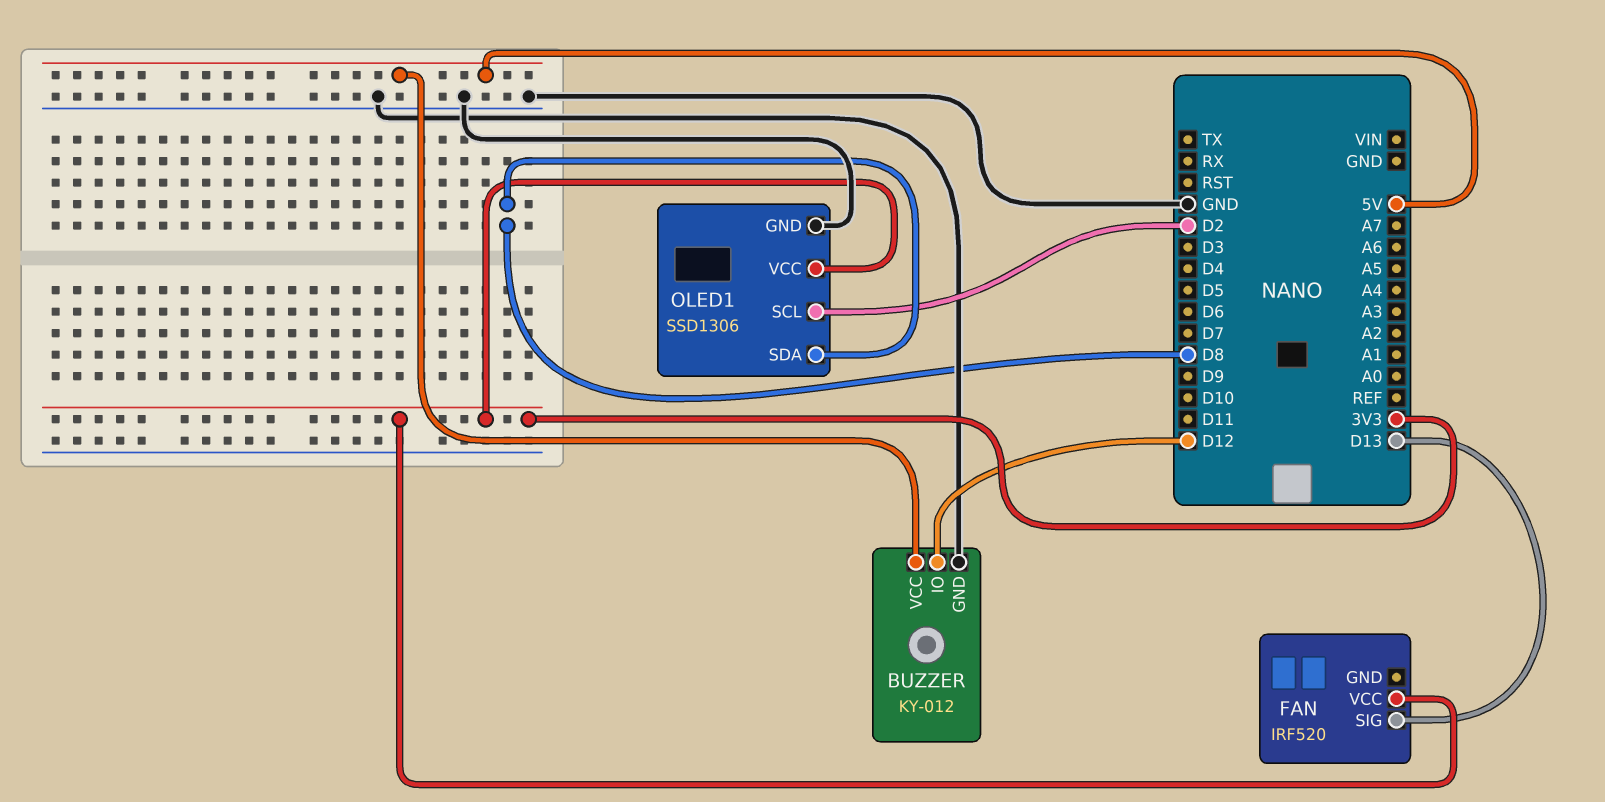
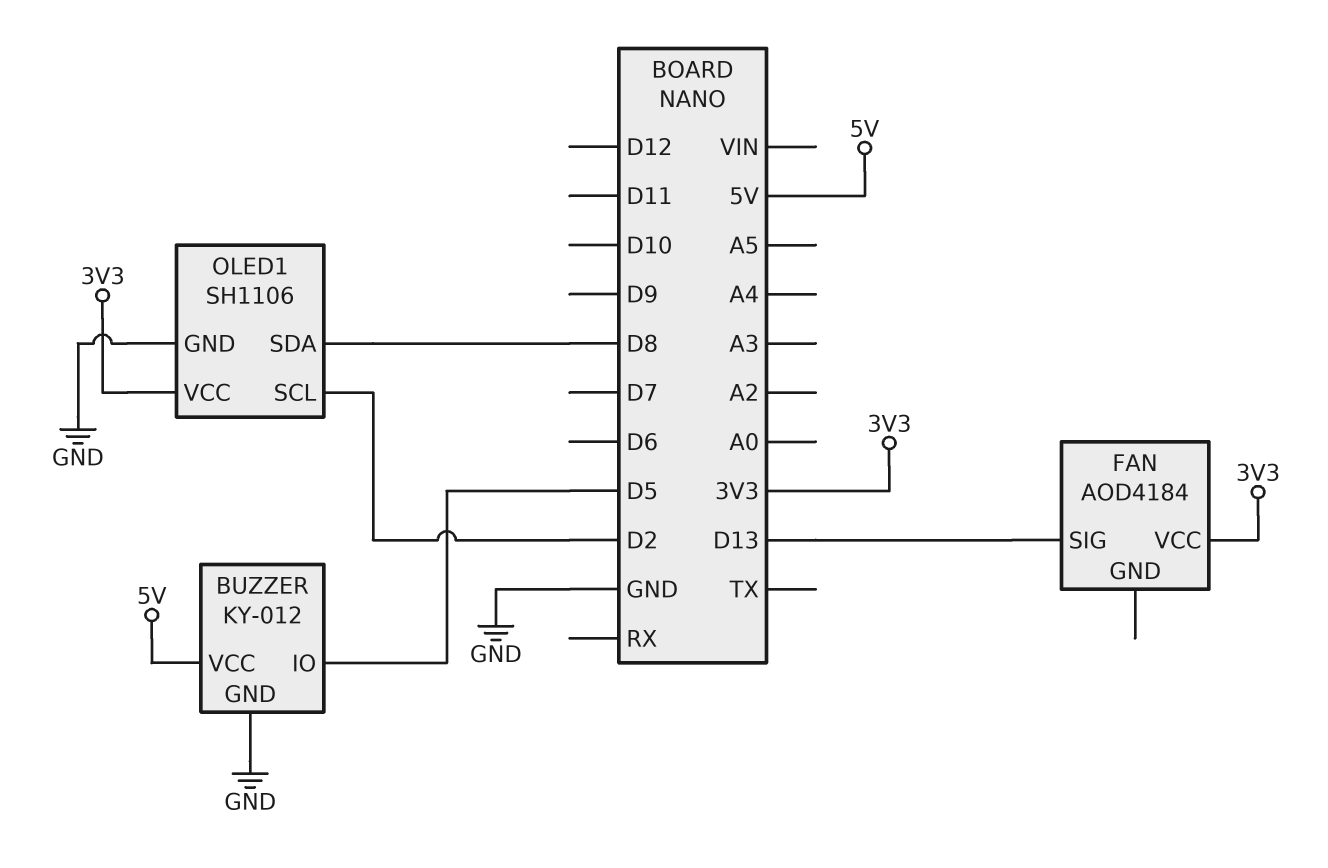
BUZZER pin IO: D12 -> D5
FAN: IRF520 -> AOD4184
OLED1: SSD1306 -> SH1106

